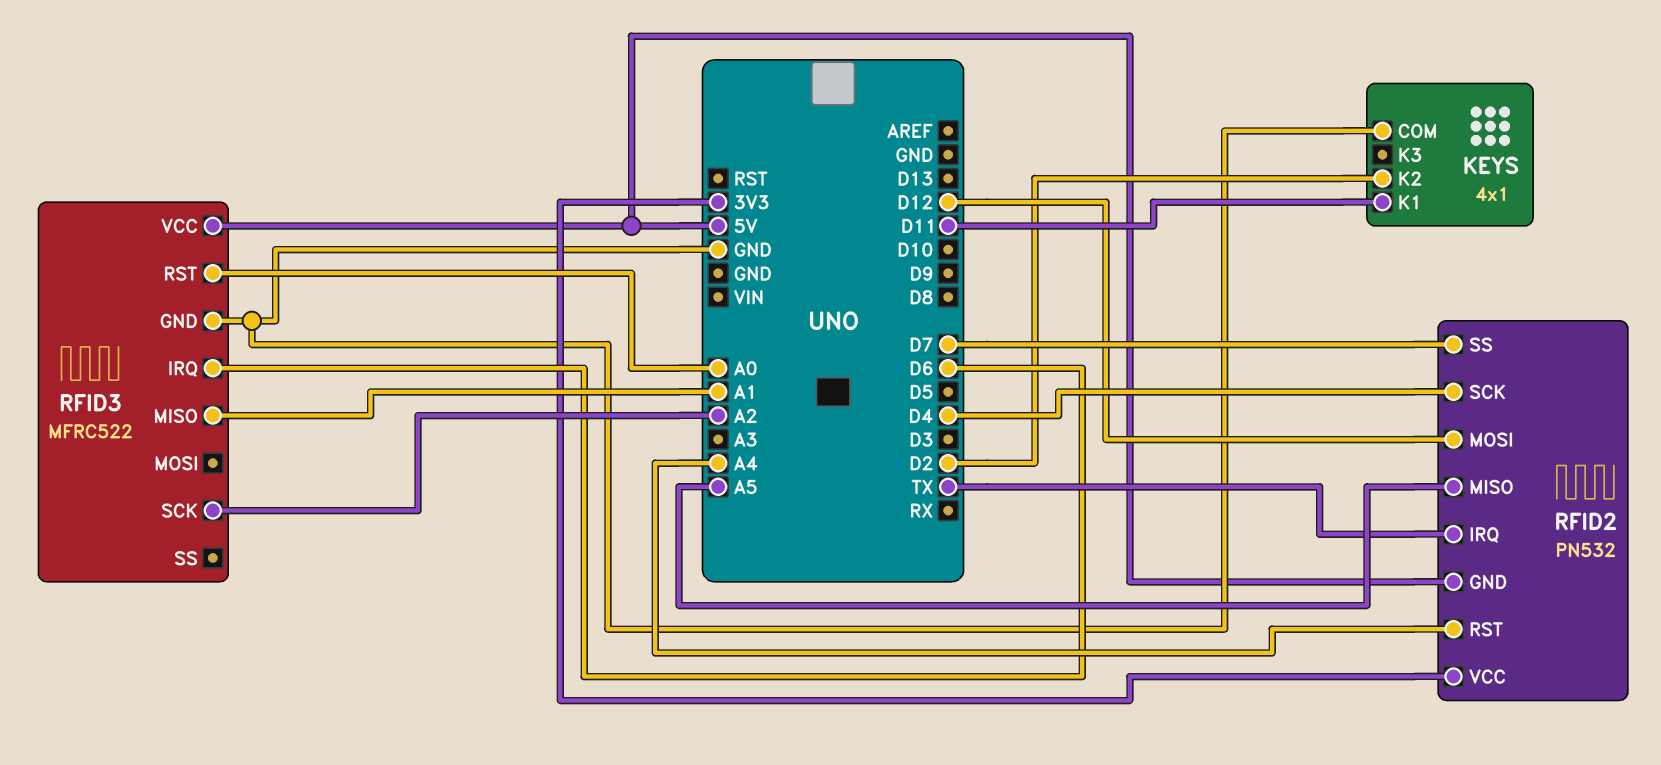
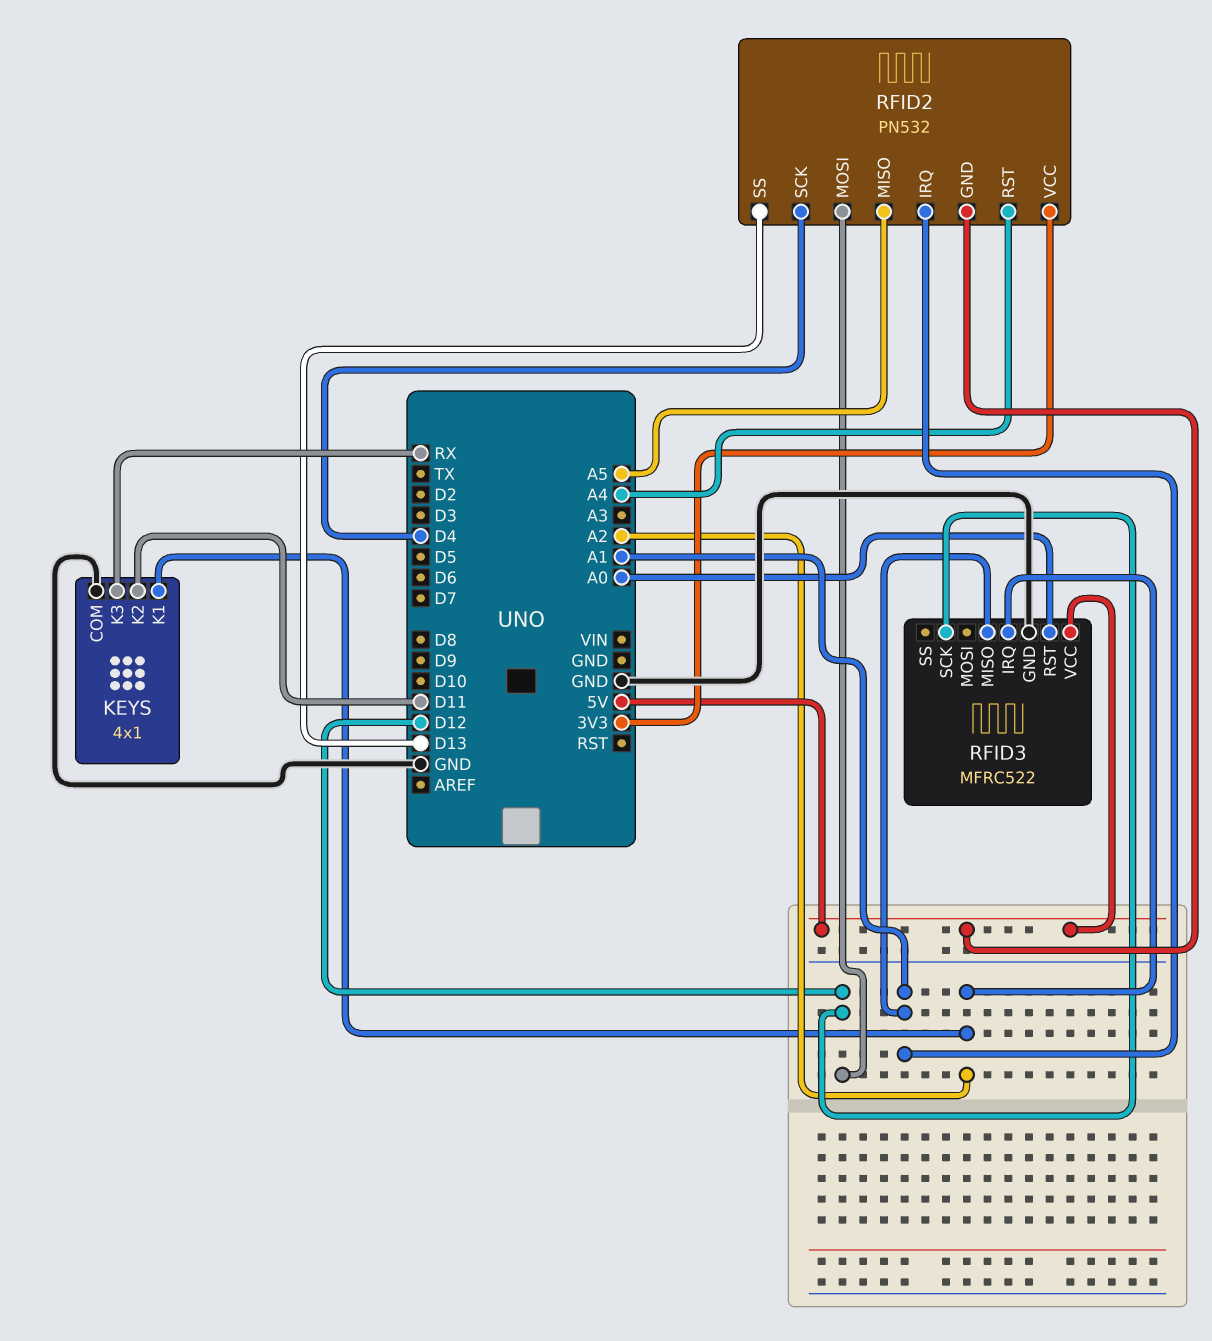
KEYS pin K1: D11 -> A2
KEYS pin K2: D2 -> D11
KEYS pin K3: none -> RX
RFID2 pin IRQ: TX -> A1
RFID2 pin SS: D7 -> D13
RFID3 pin IRQ: D6 -> A2
RFID3 pin SCK: A2 -> D12

